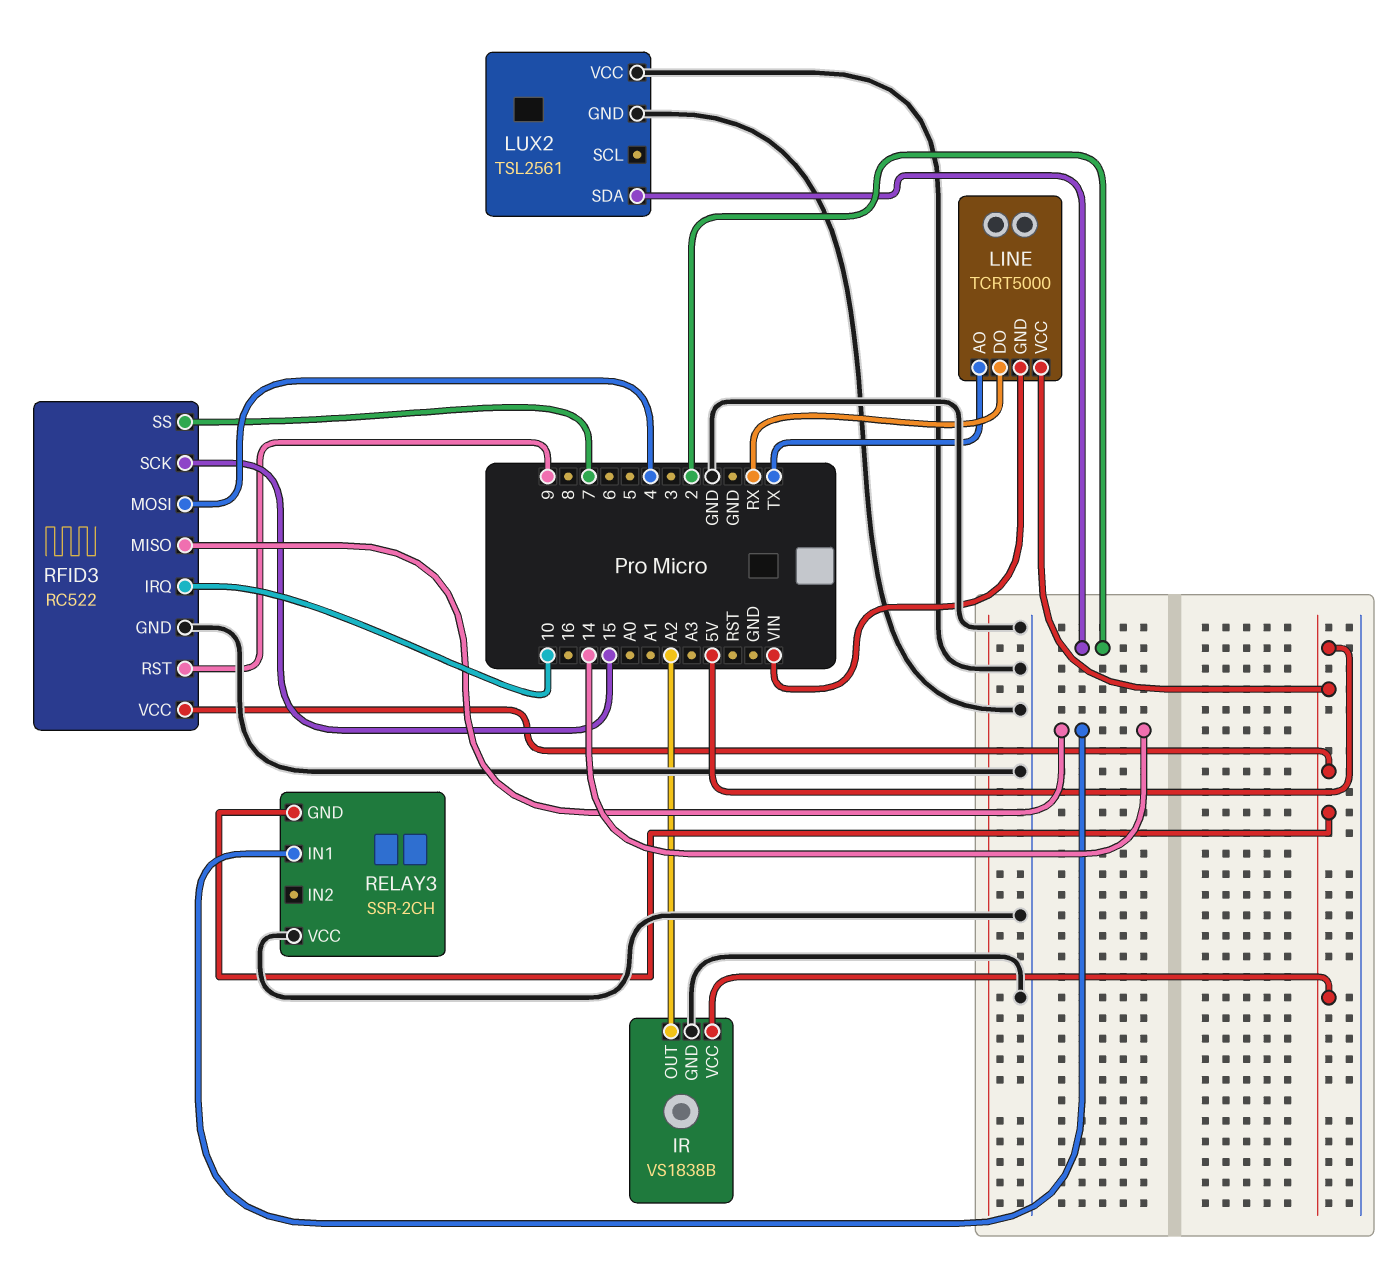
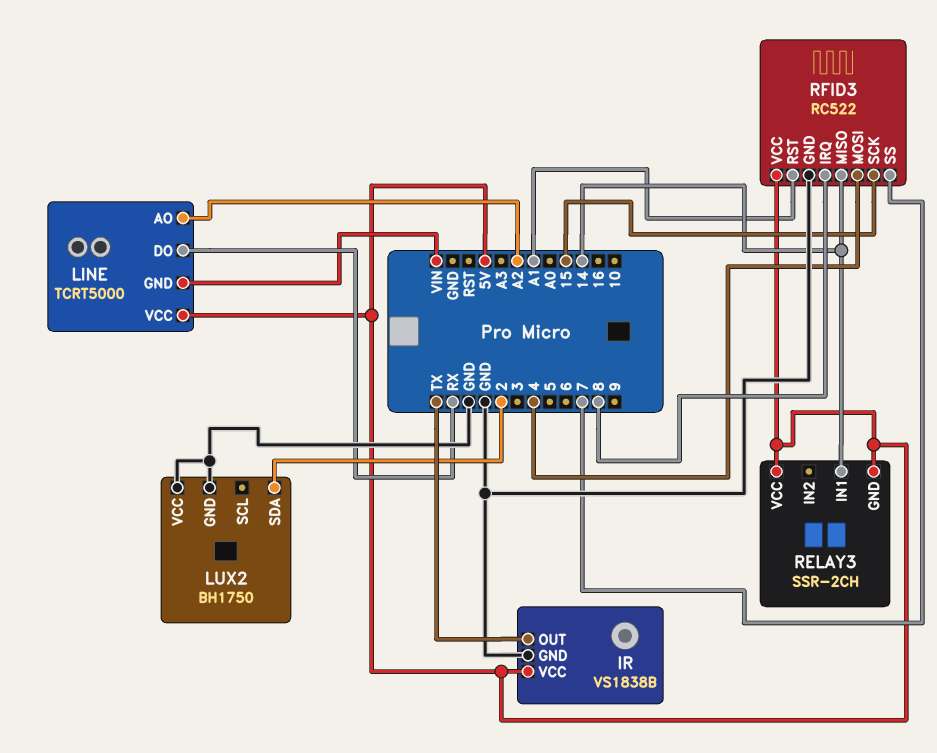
IR pin OUT: A2 -> TX
LINE pin AO: TX -> A2
LUX2: TSL2561 -> BH1750
RELAY3 pin VCC: GND -> 5V
RFID3 pin IRQ: 10 -> 8
RFID3 pin RST: 9 -> A1

